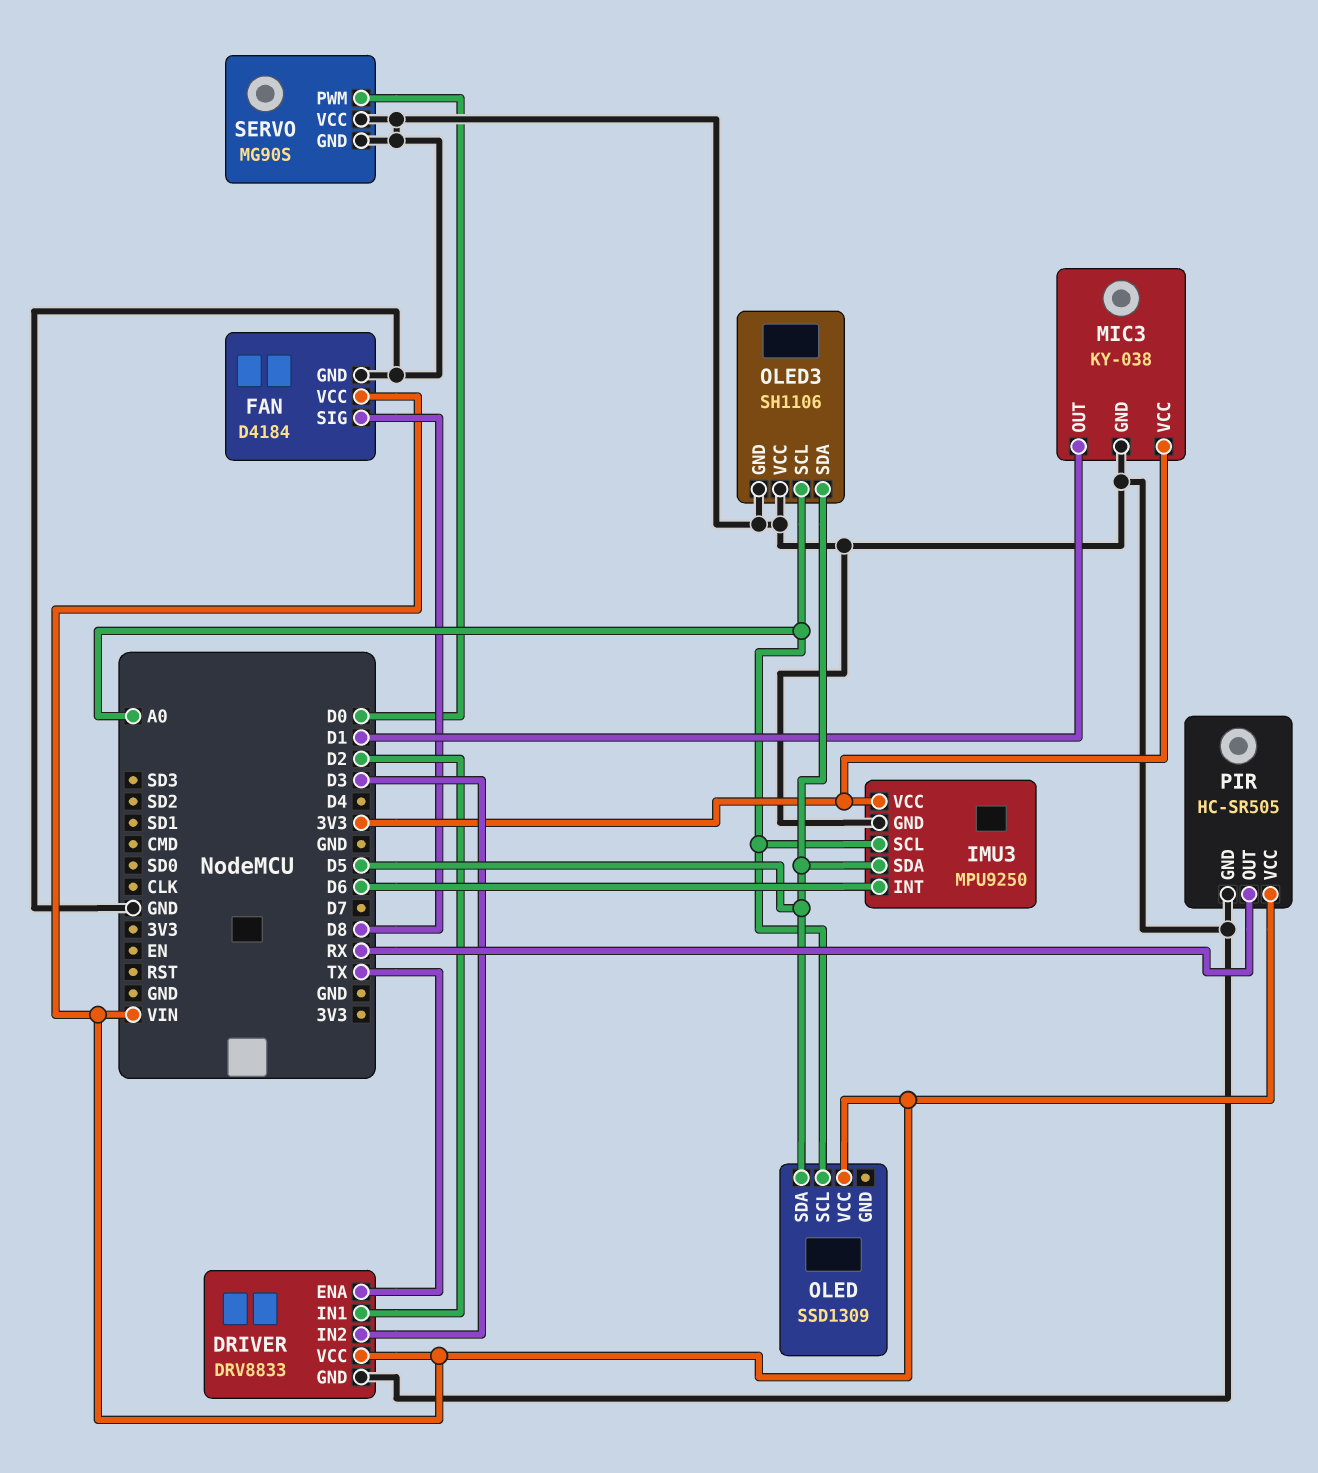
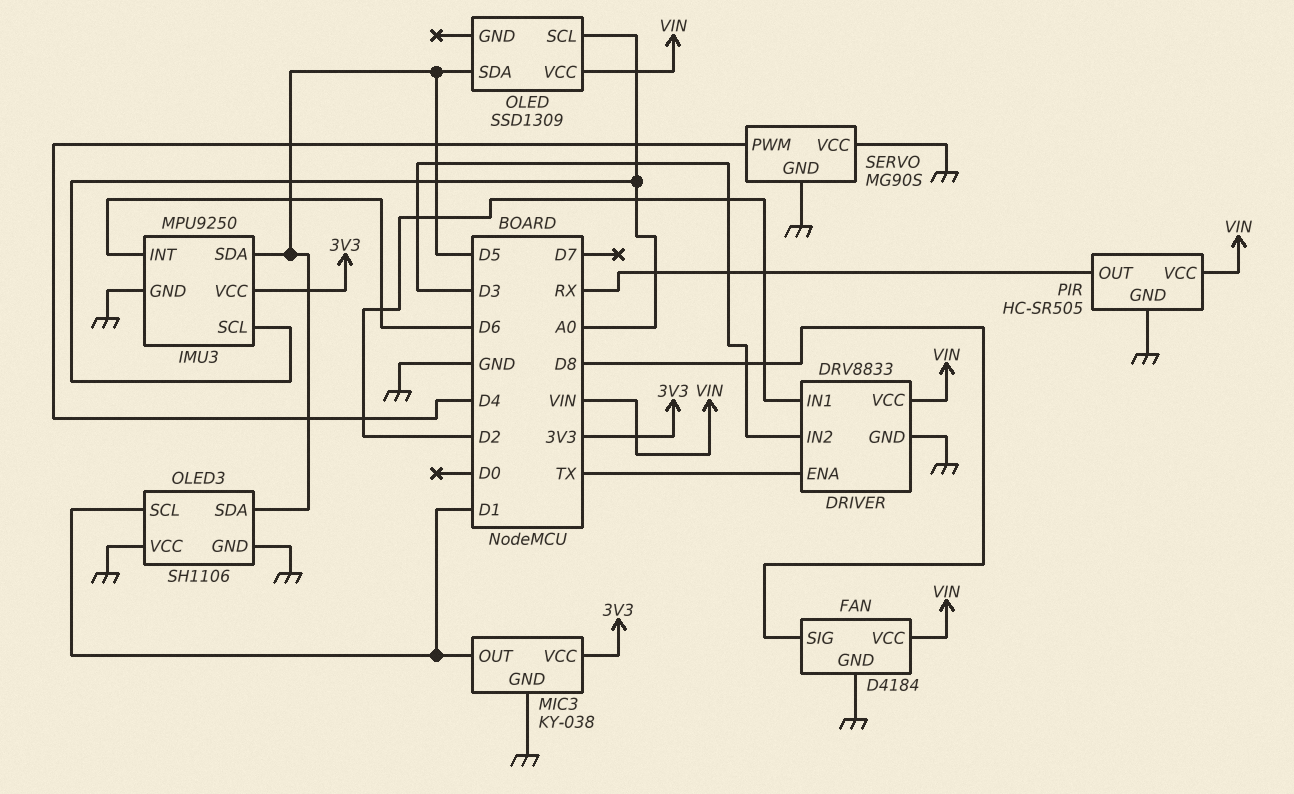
OLED3 pin SCL: A0 -> D1
SERVO pin PWM: D0 -> D4

